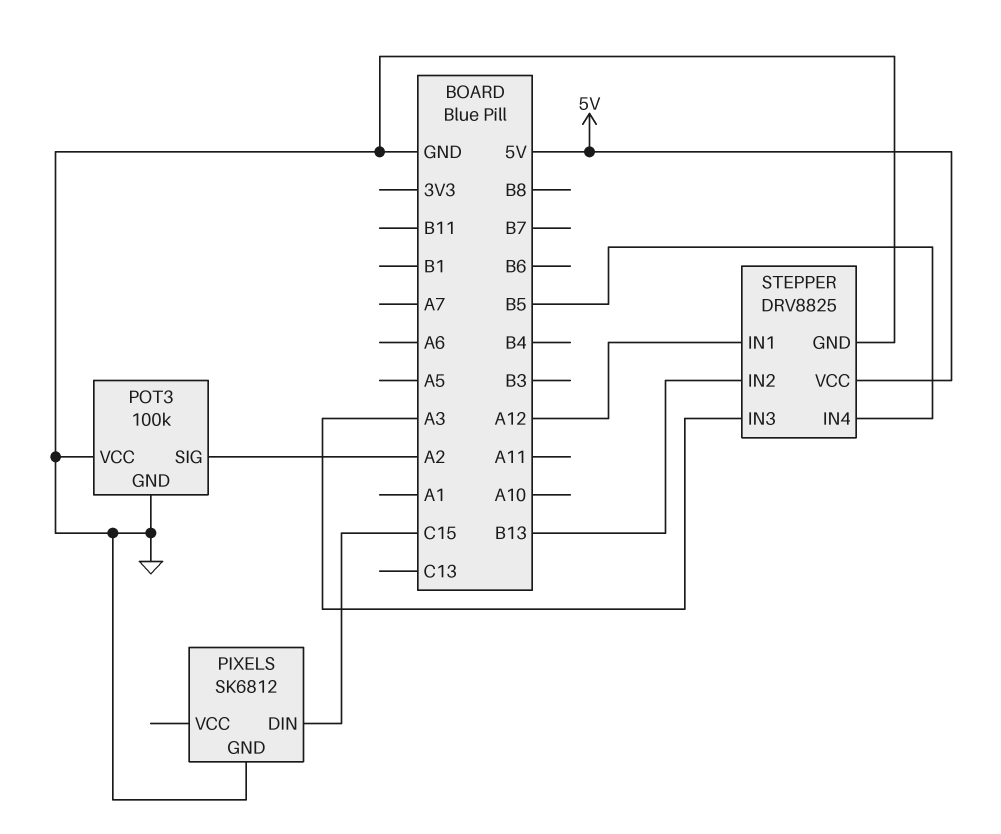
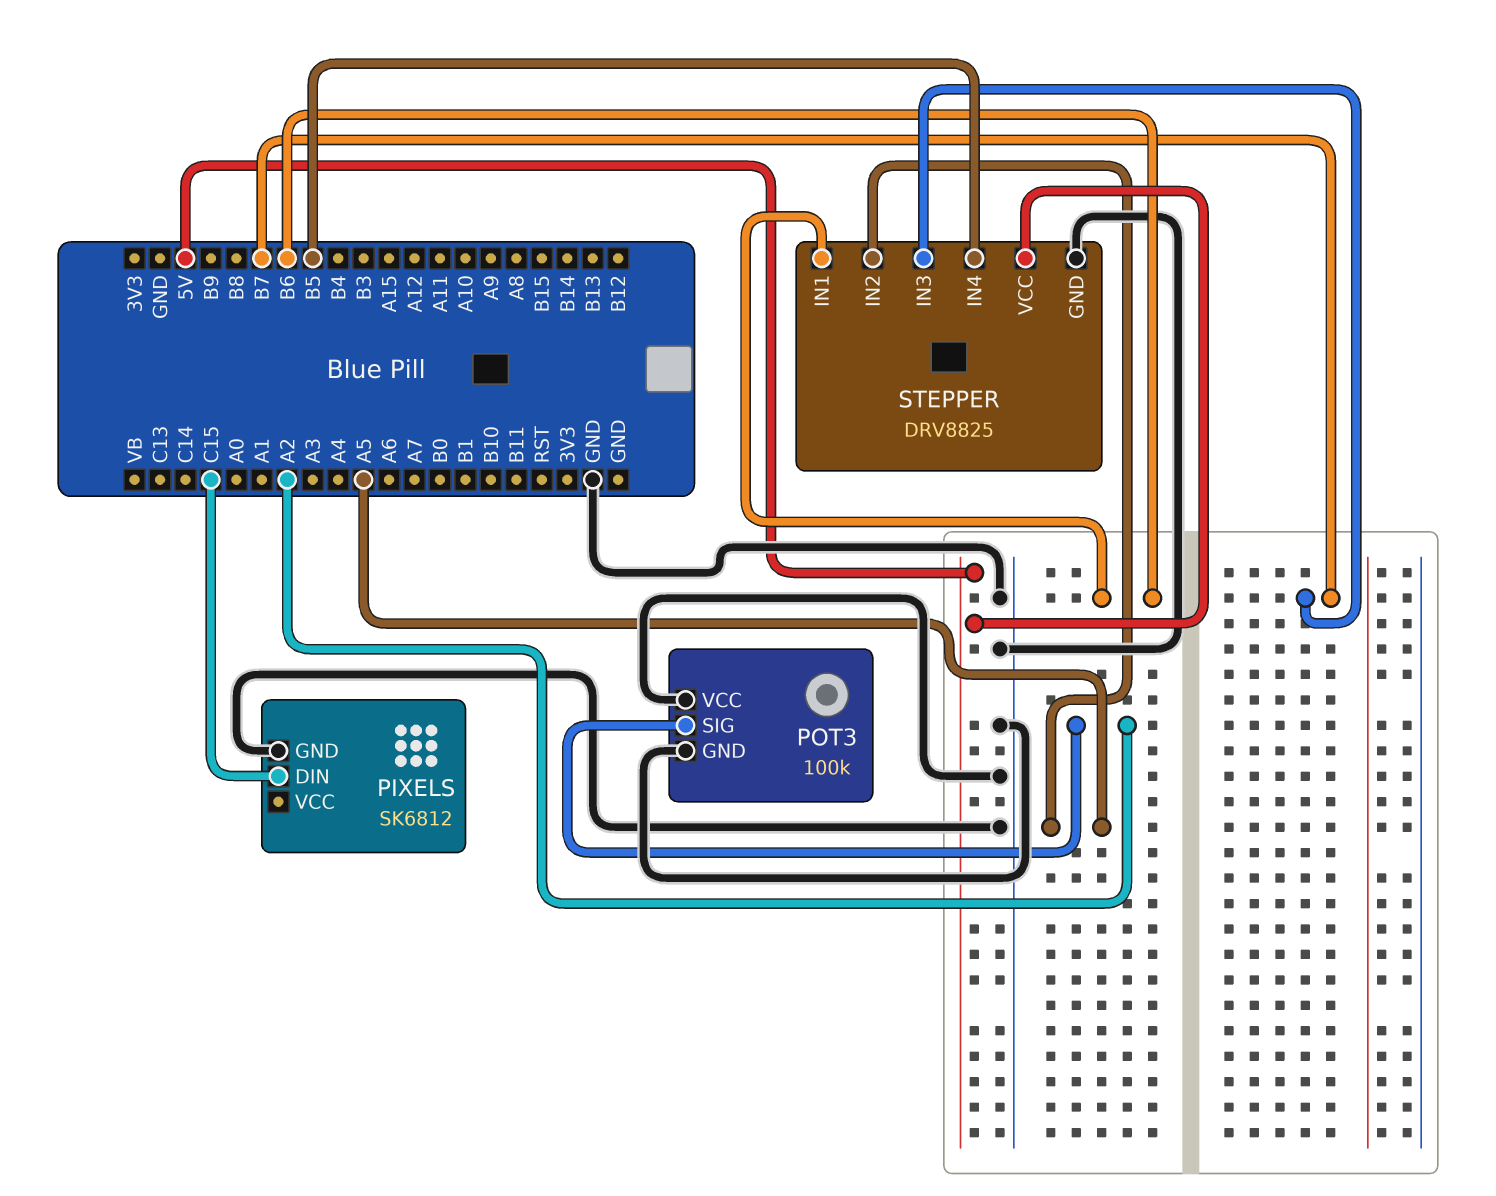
STEPPER pin IN1: A12 -> B6
STEPPER pin IN2: B13 -> A5
STEPPER pin IN3: A3 -> B7

